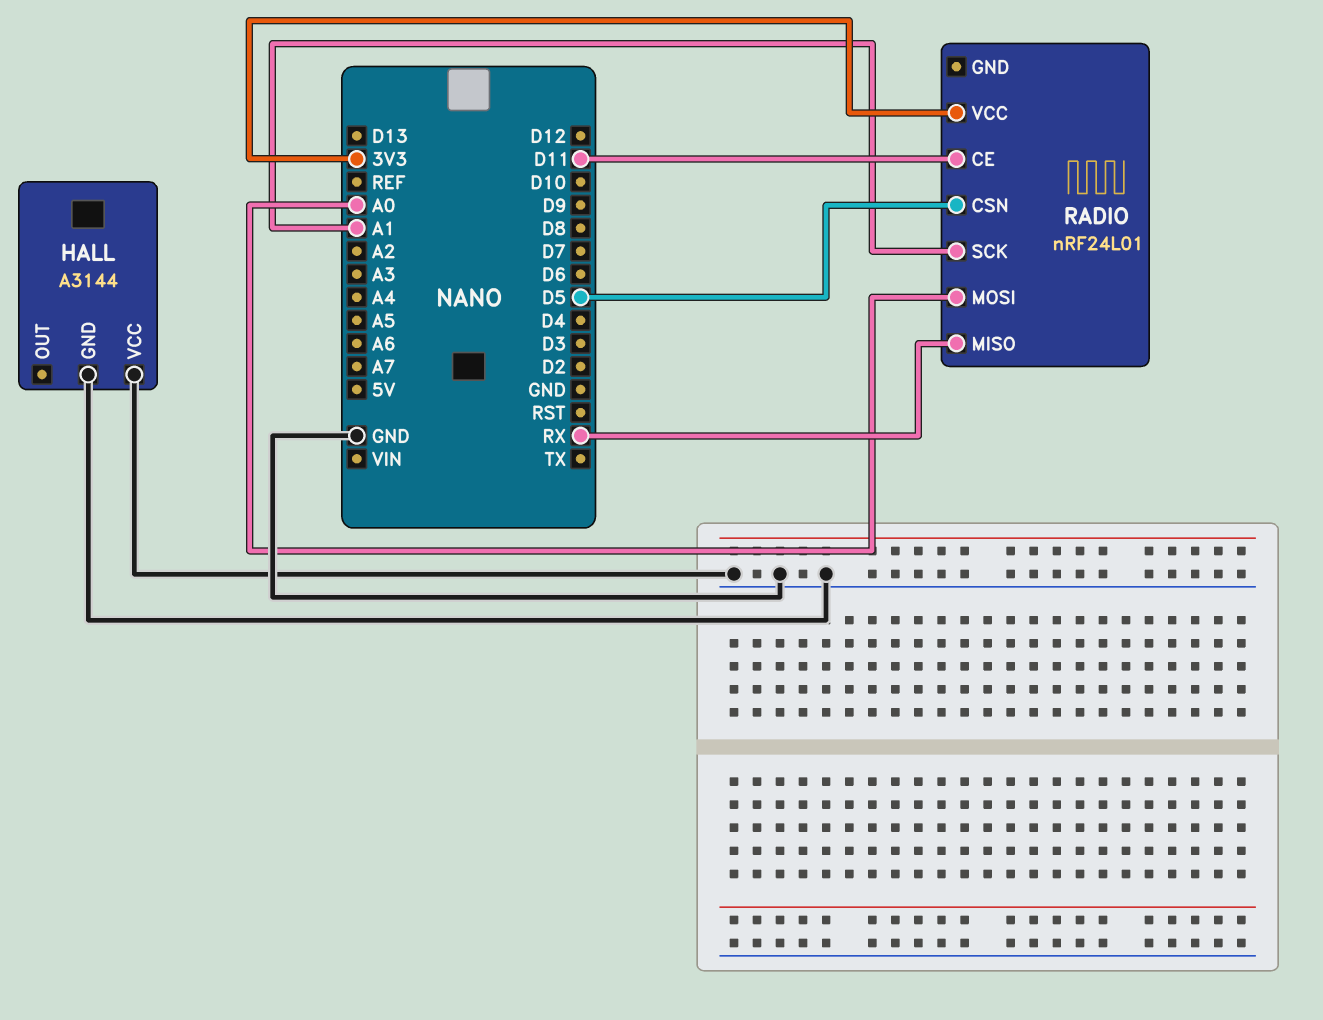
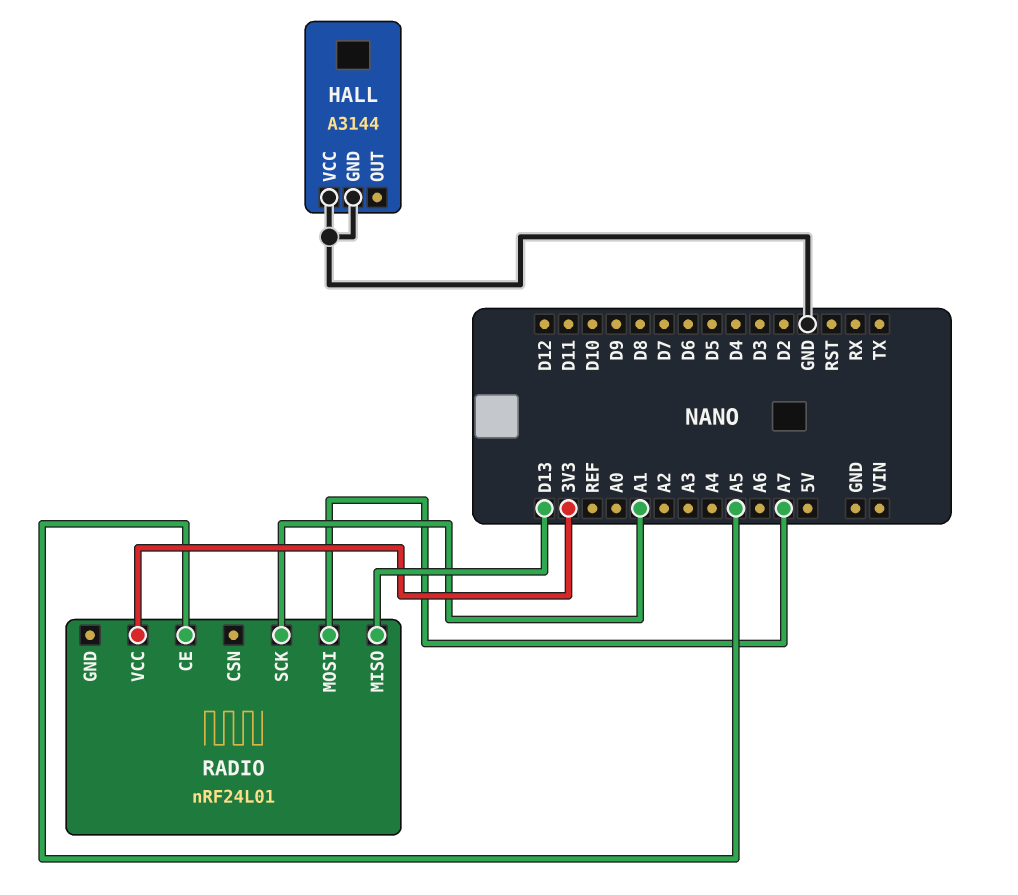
RADIO pin CE: D11 -> A5
RADIO pin CSN: D5 -> none
RADIO pin MISO: RX -> D13
RADIO pin MOSI: A0 -> A7

